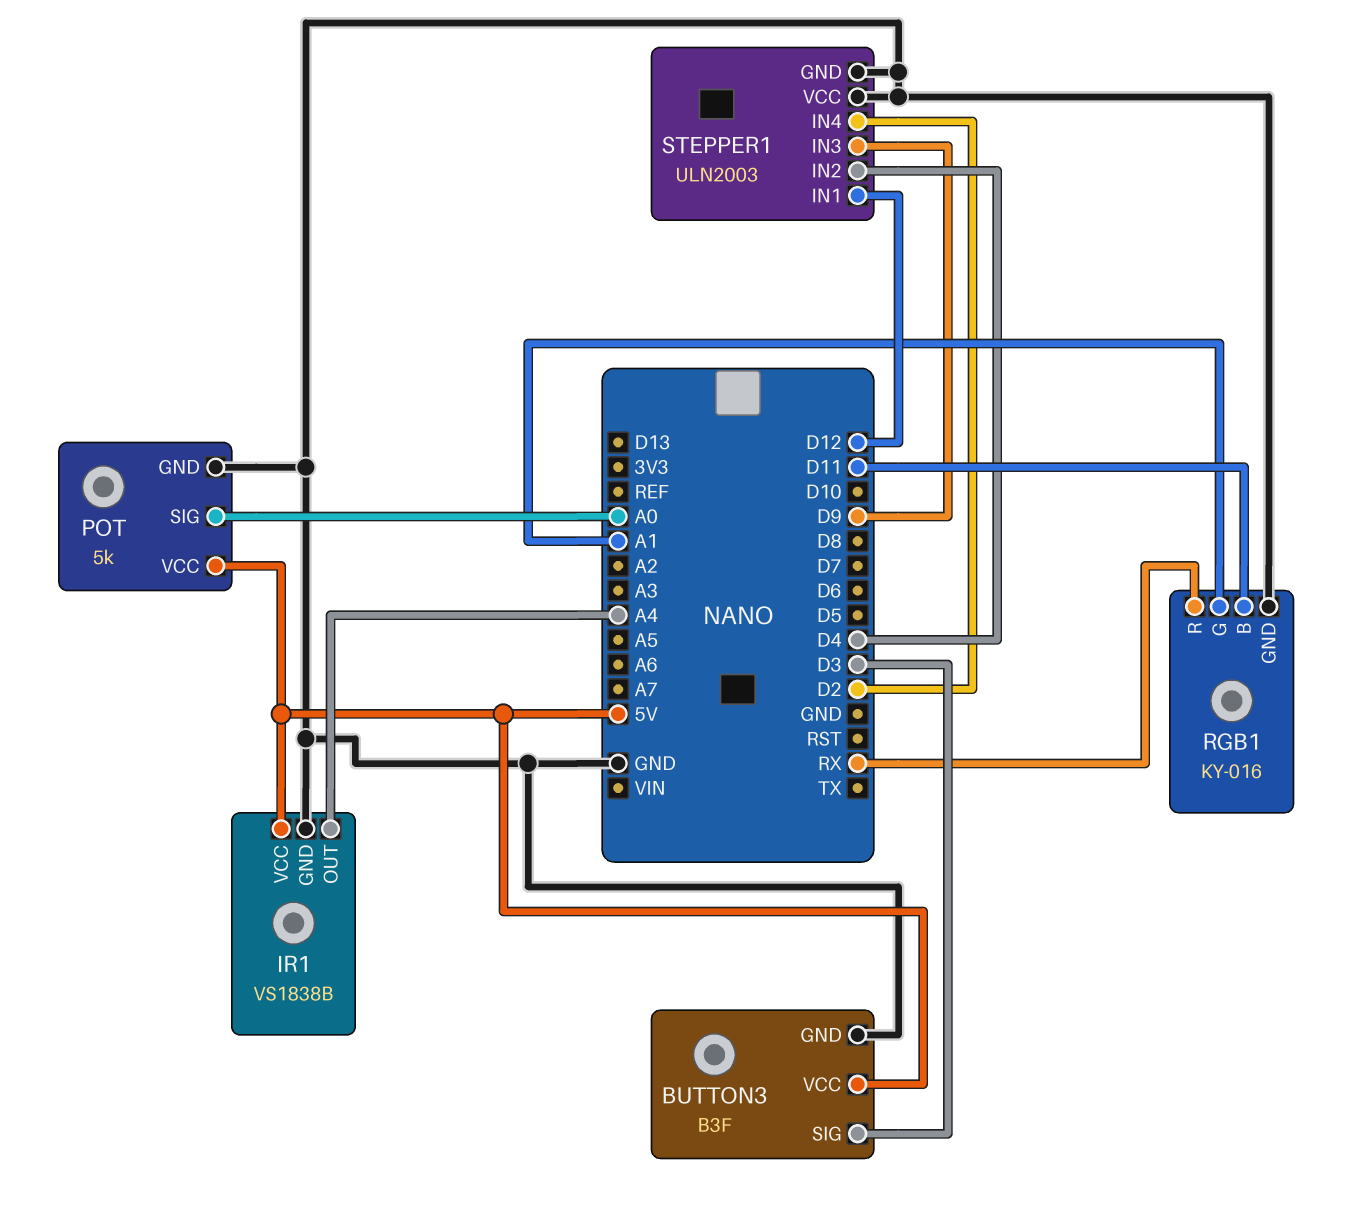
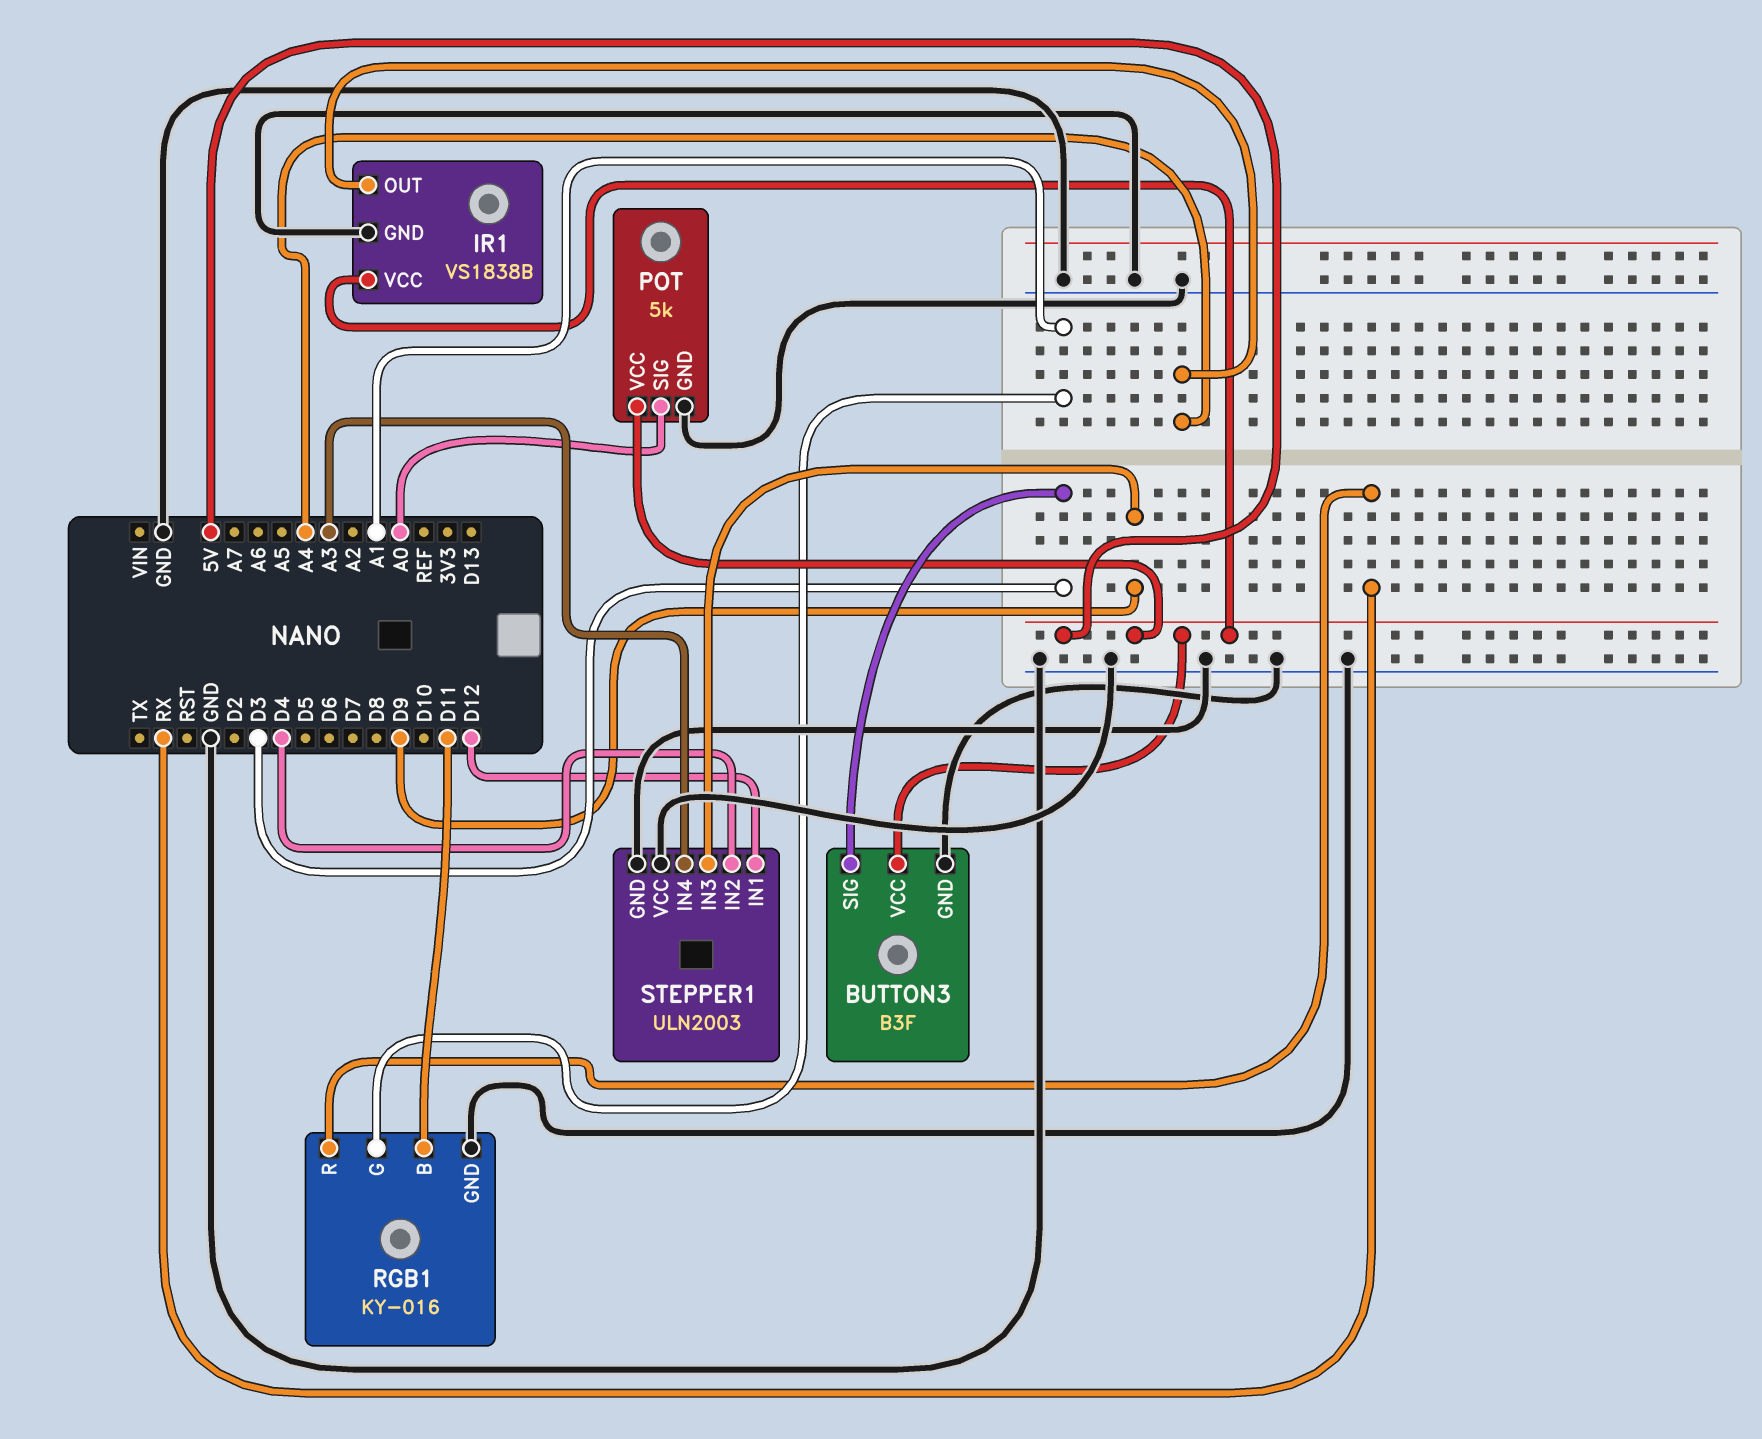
STEPPER1 pin IN4: D2 -> A3

